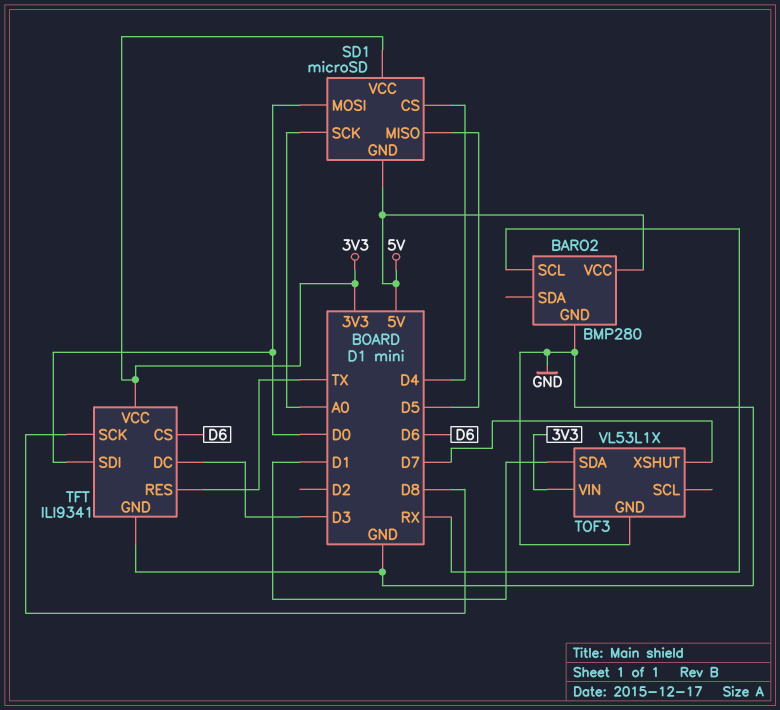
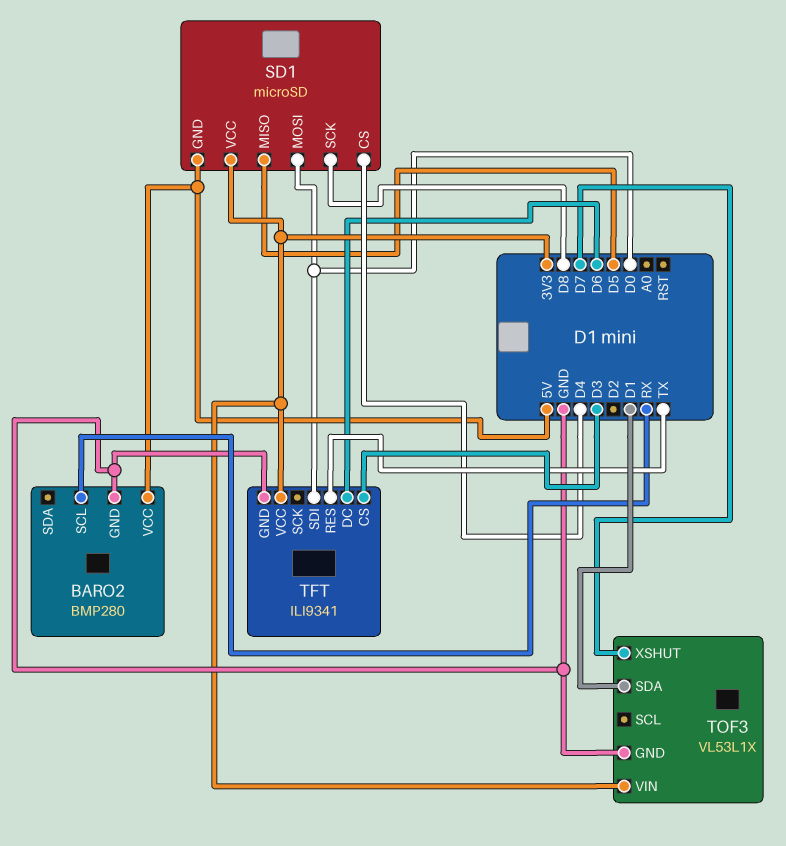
SD1 pin SCK: A0 -> D8
TFT pin CS: D6 -> D3
TFT pin DC: D3 -> D6
TFT pin SCK: D8 -> none

